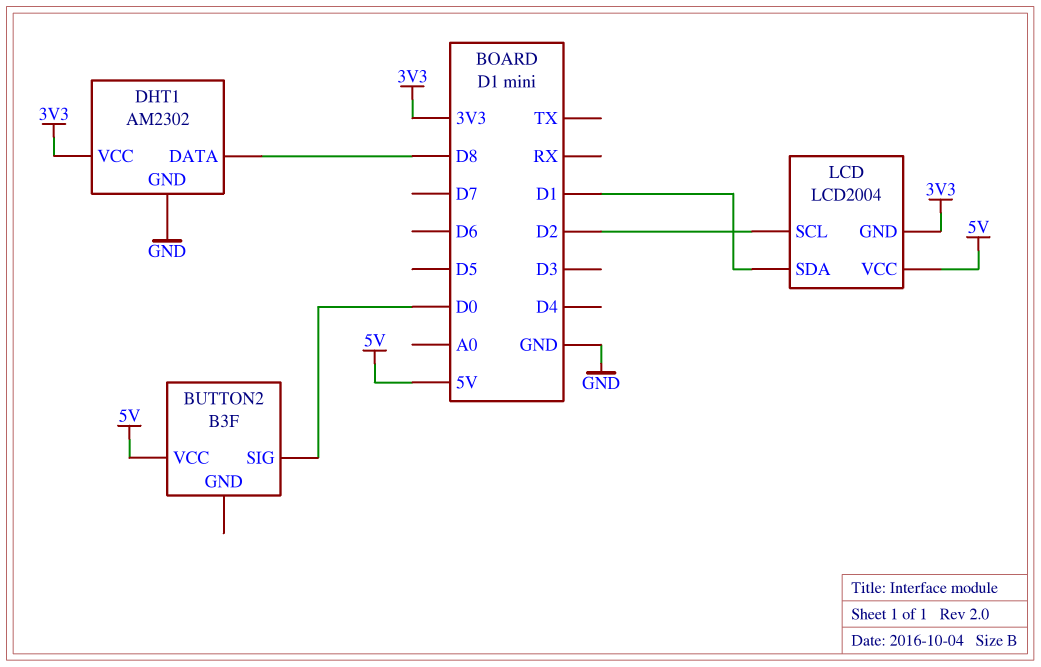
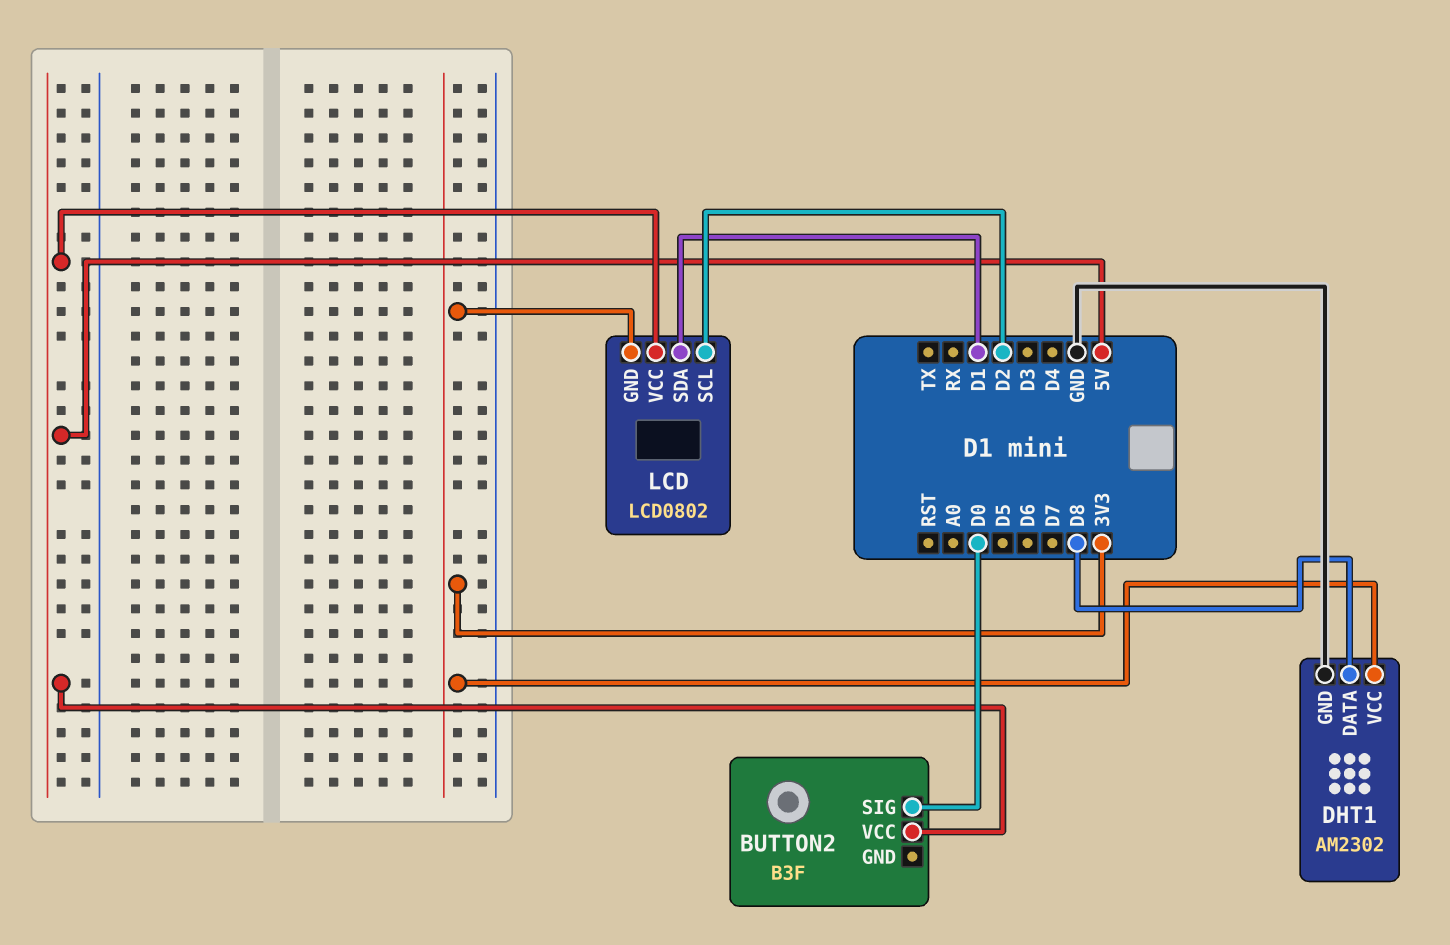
LCD: LCD2004 -> LCD0802

